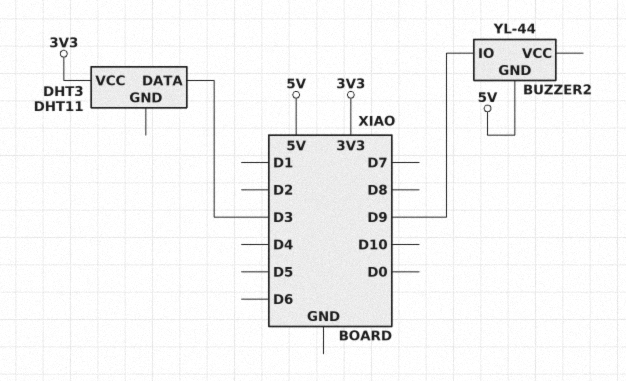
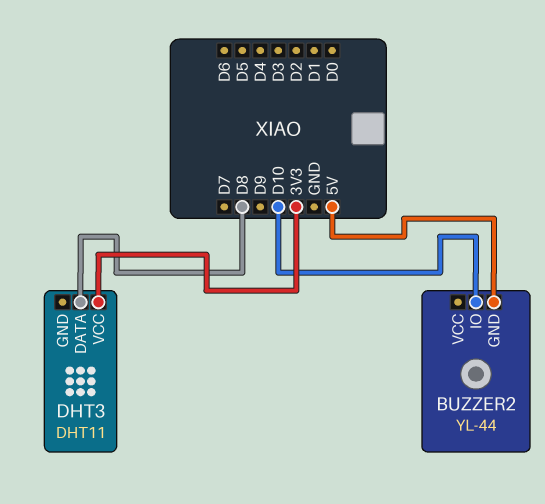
BUZZER2 pin IO: D9 -> D10
DHT3 pin DATA: D3 -> D8

